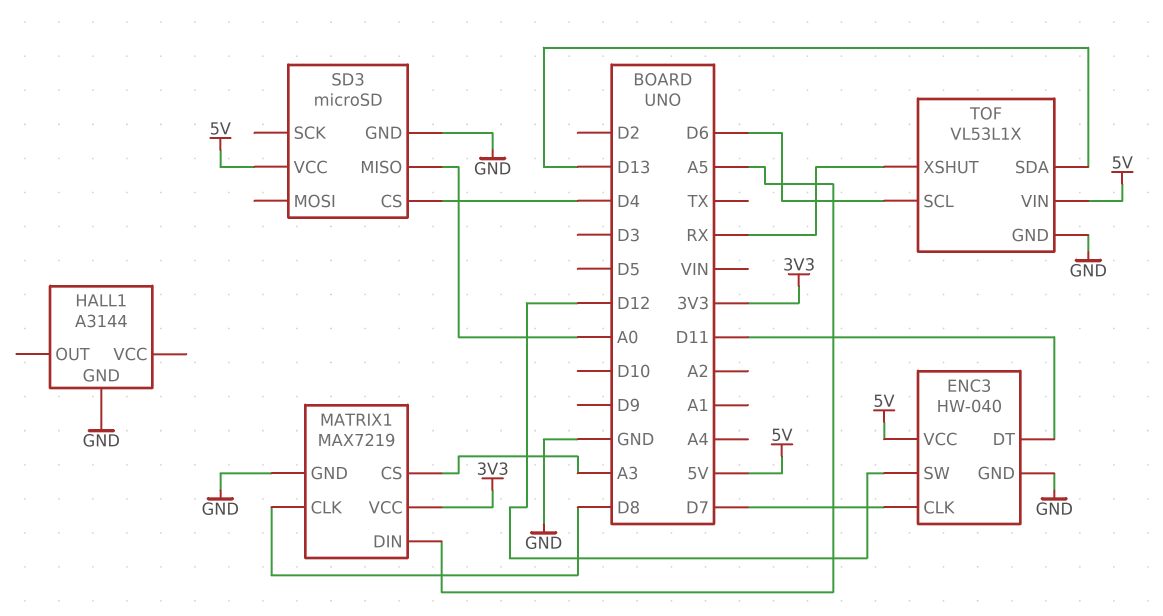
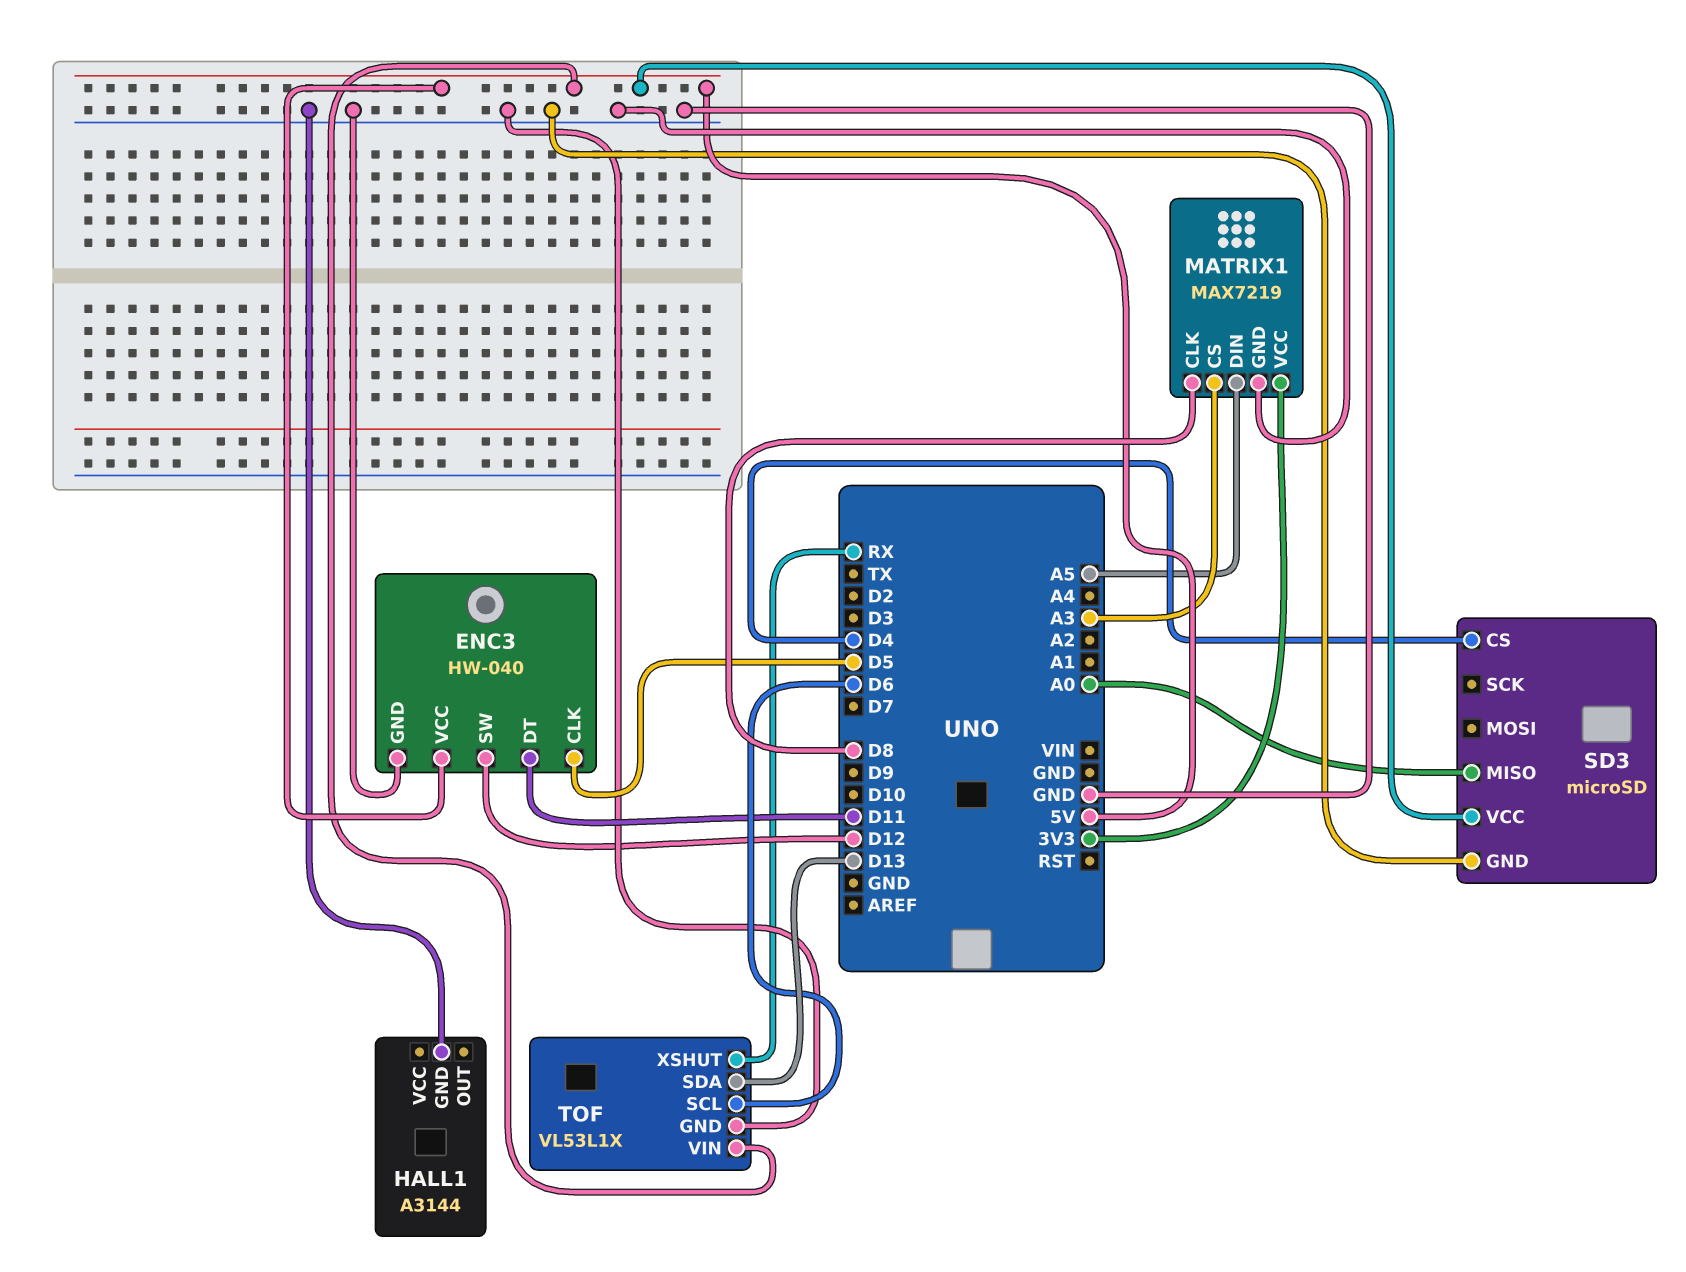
ENC3 pin CLK: D7 -> D5

